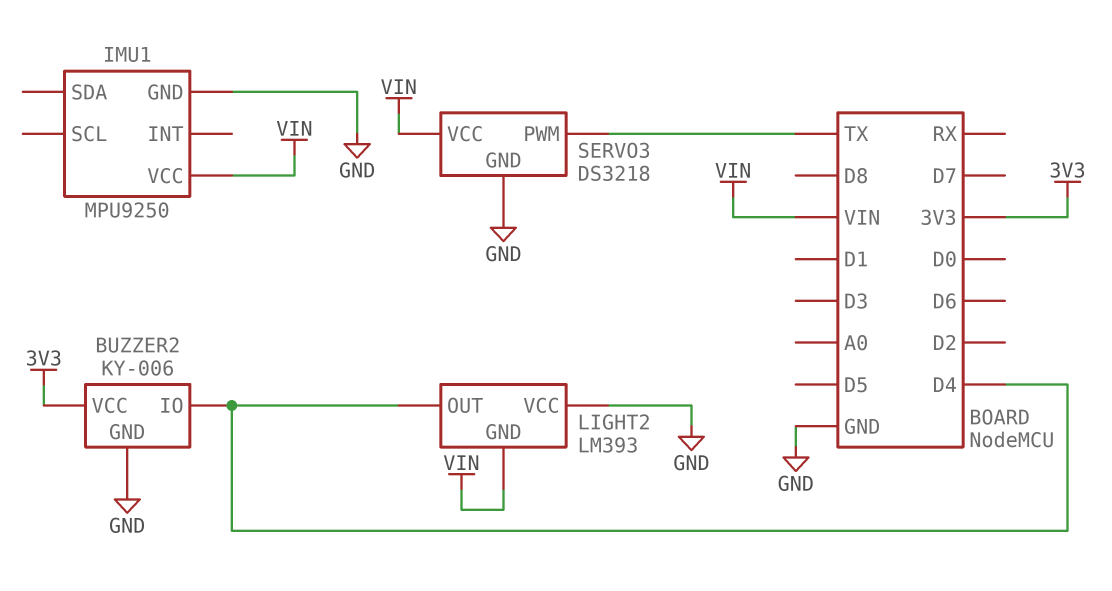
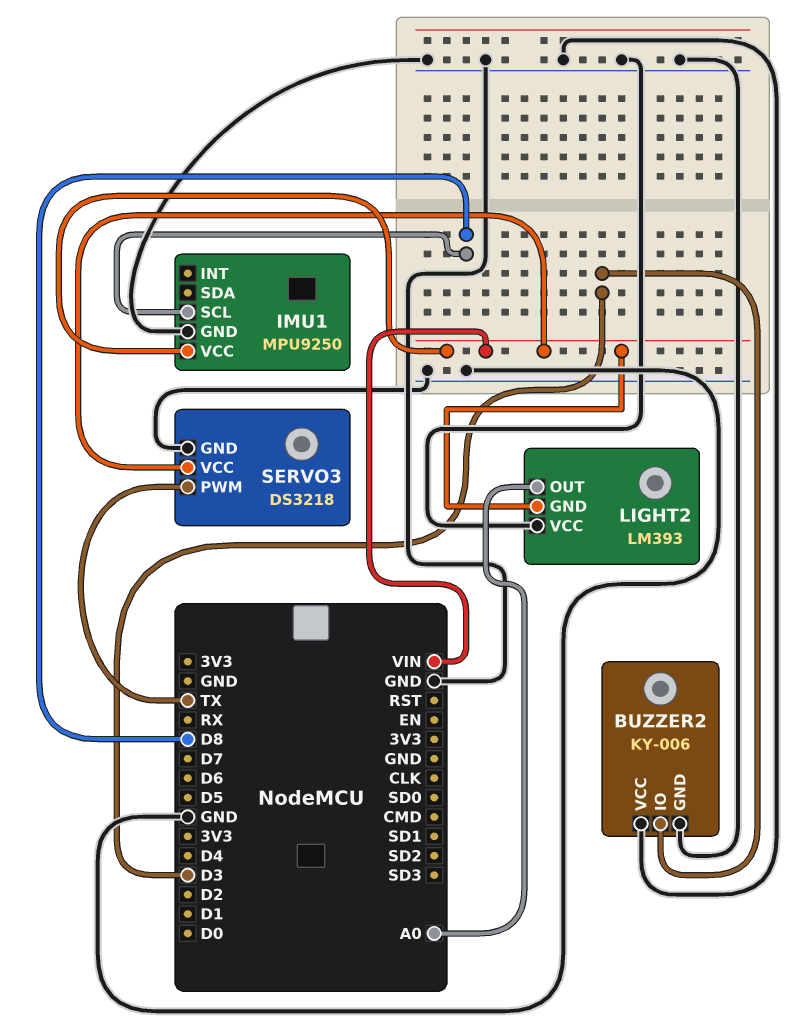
BUZZER2 pin IO: D4 -> D3
BUZZER2 pin VCC: 3V3 -> GND
IMU1 pin SCL: none -> D8
LIGHT2 pin OUT: D4 -> A0

